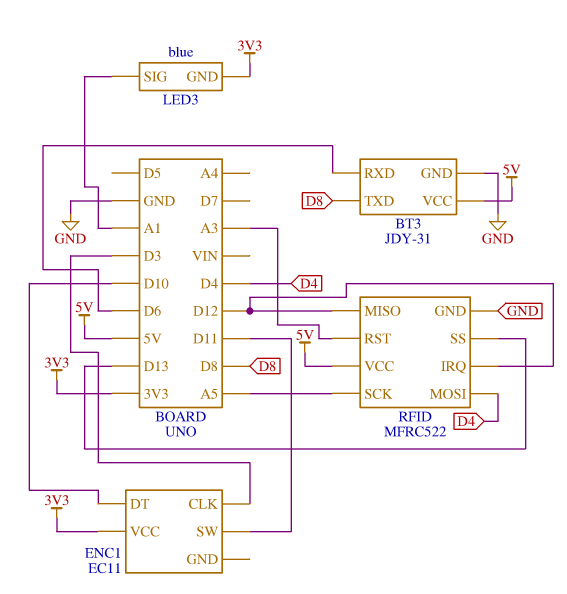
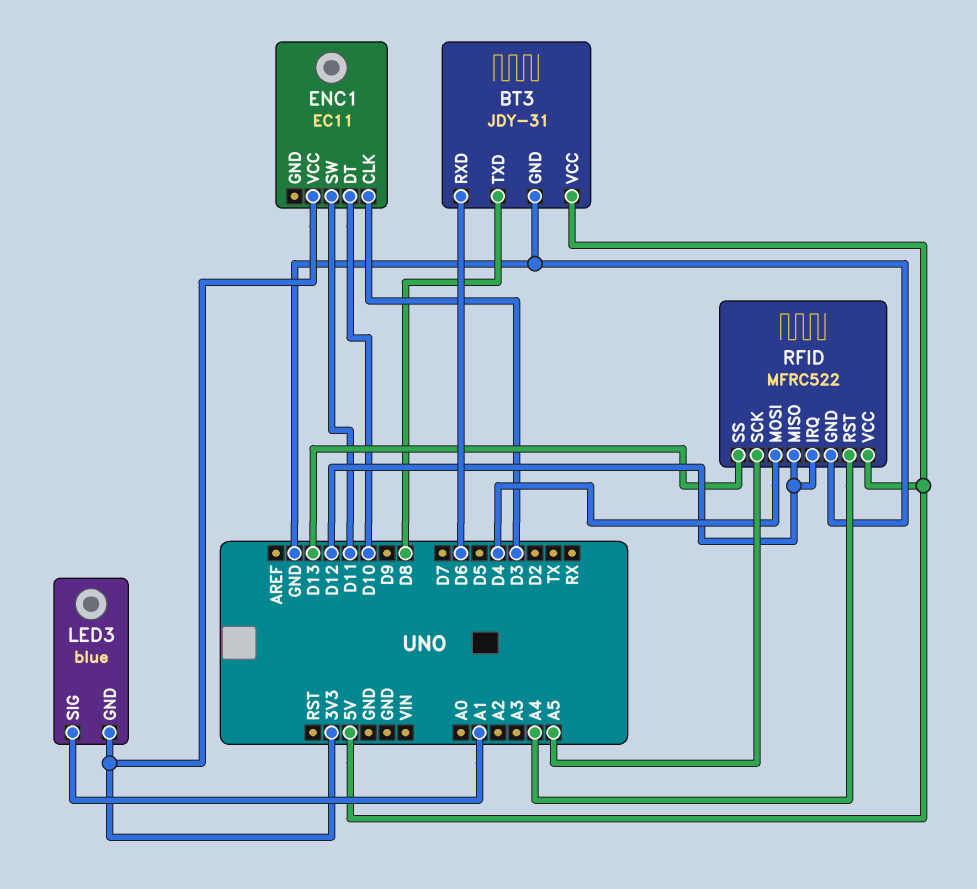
RFID pin RST: A3 -> A4

